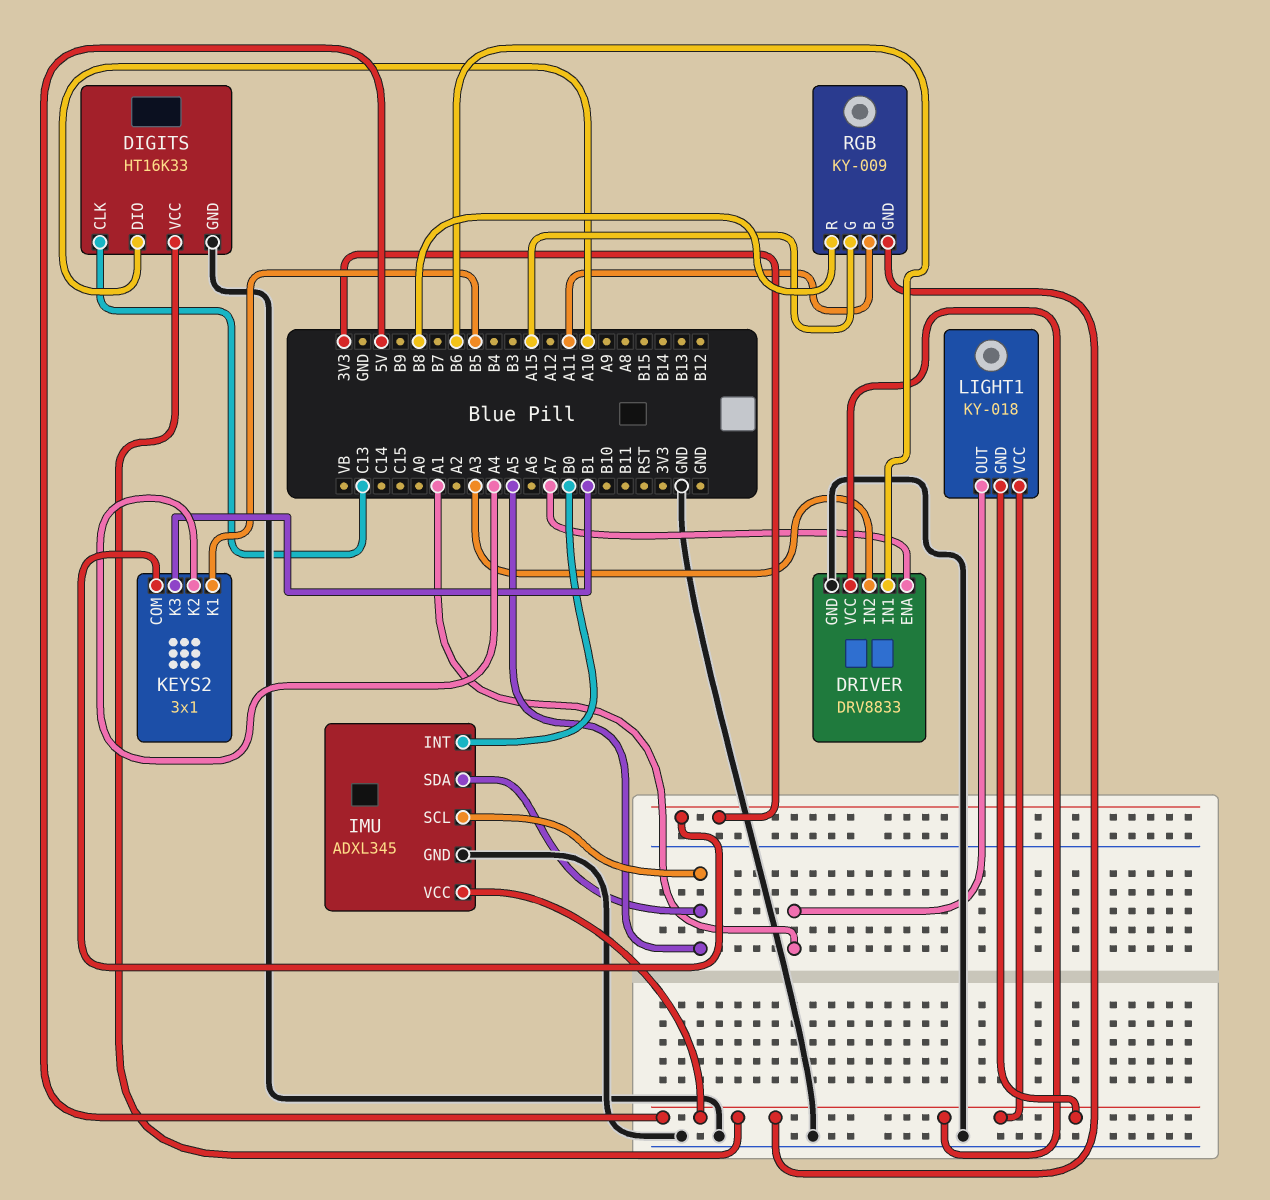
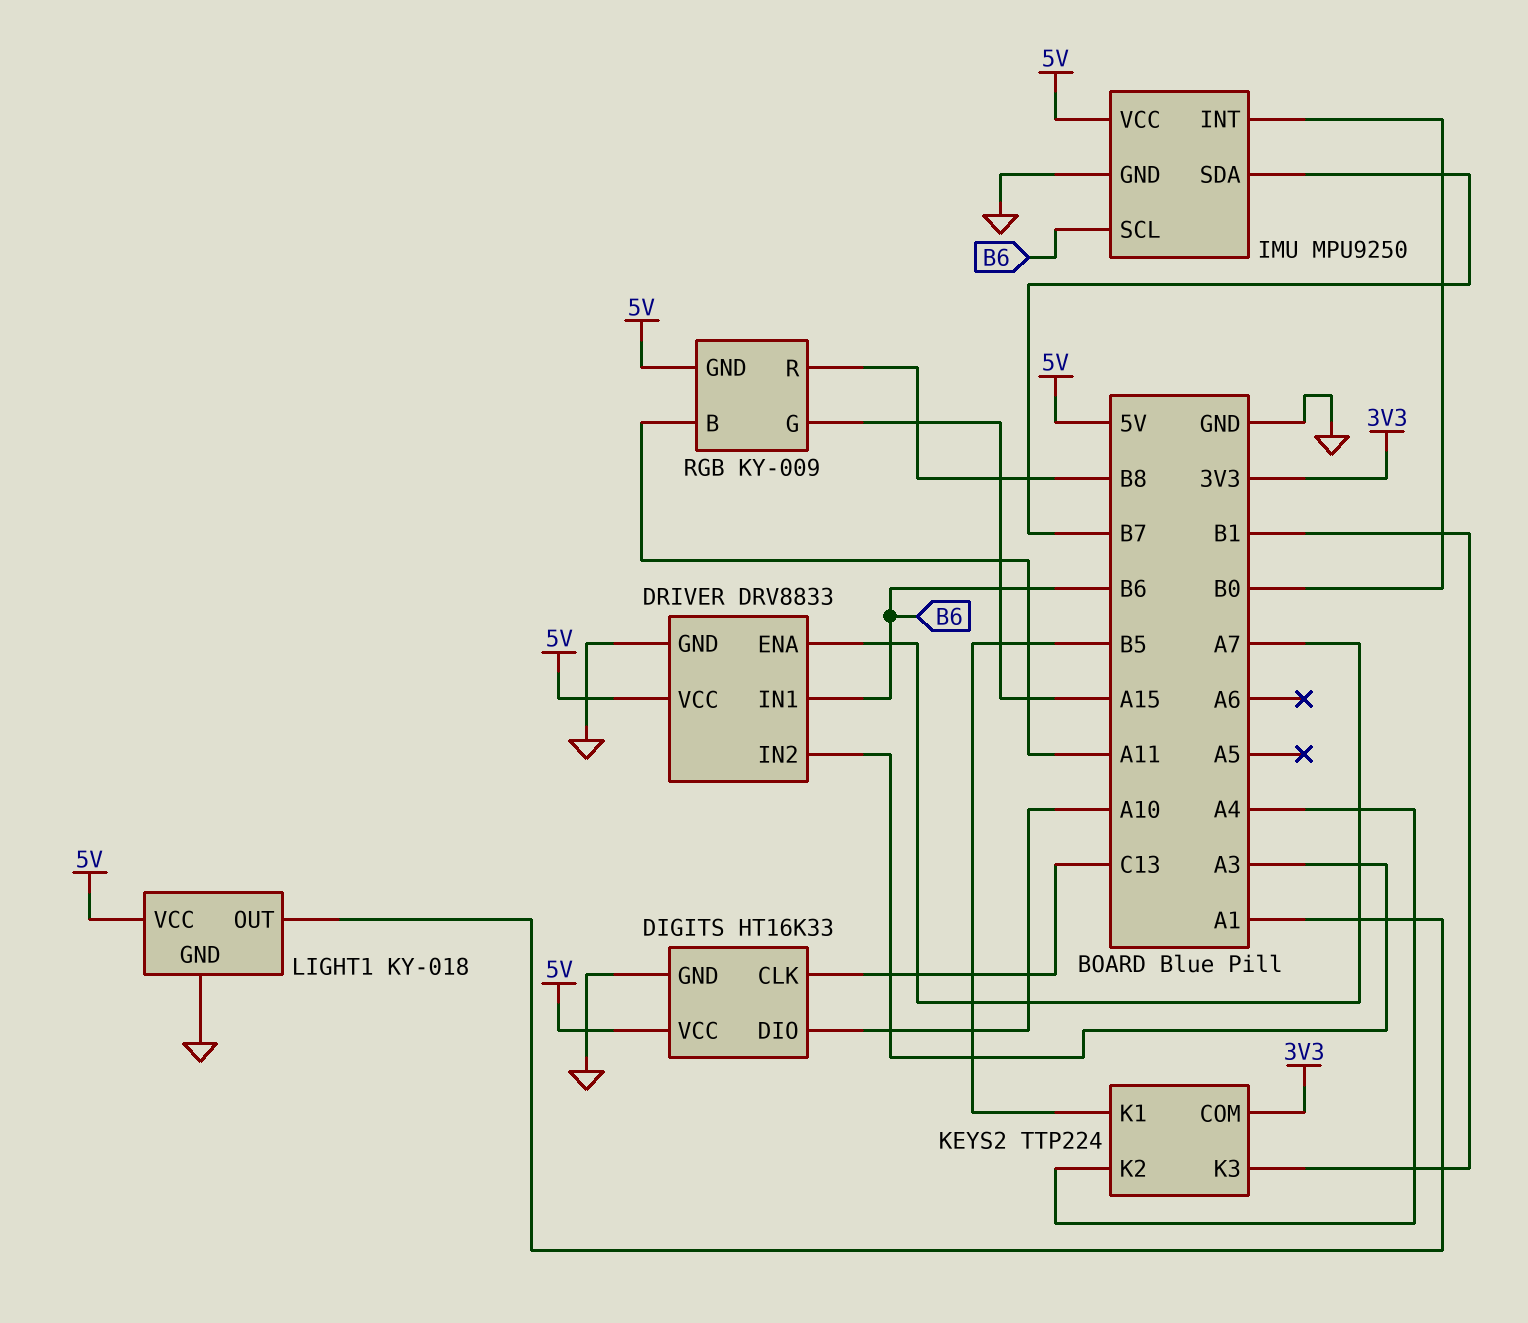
IMU: ADXL345 -> MPU9250
IMU pin SCL: A5 -> B6
IMU pin SDA: A5 -> B7
KEYS2: 3x1 -> TTP224
LIGHT1 pin GND: 5V -> GND

